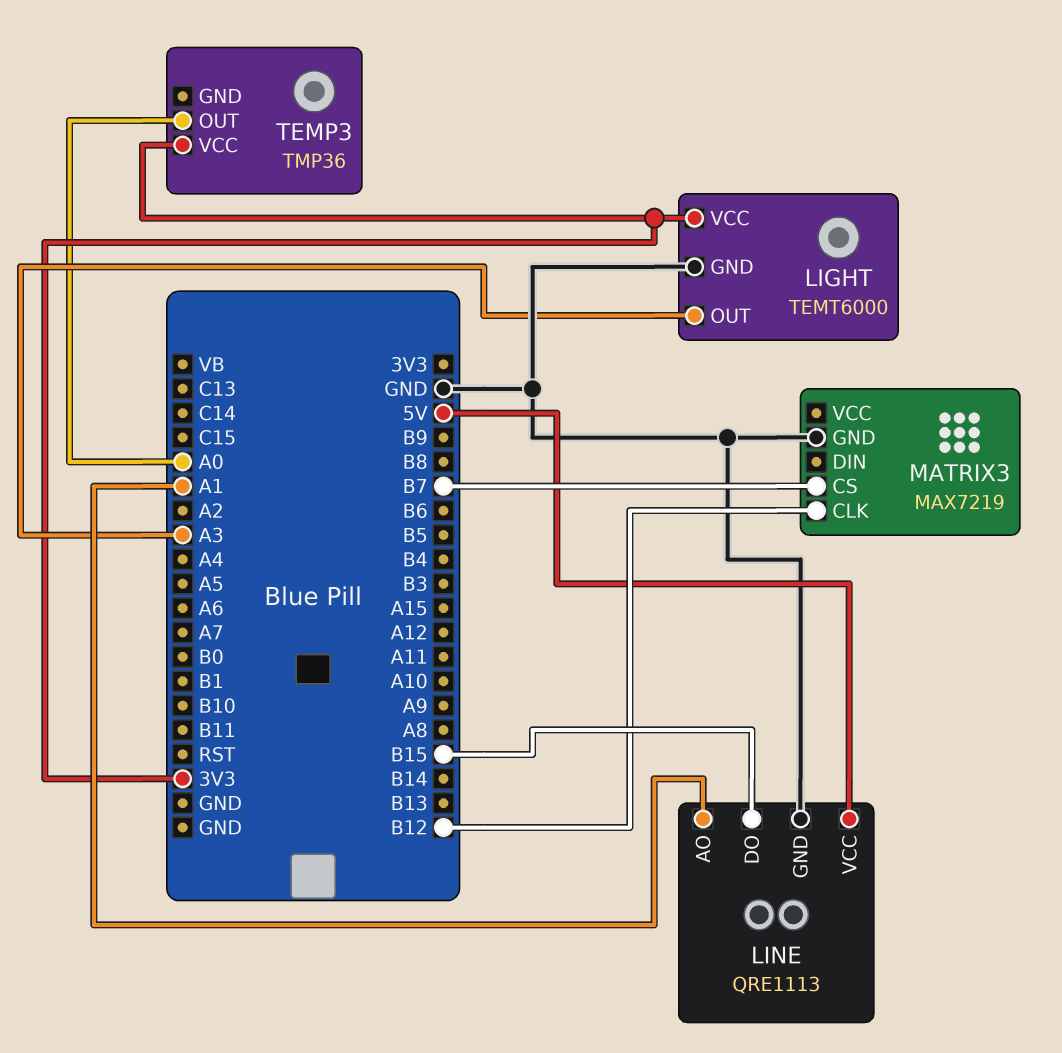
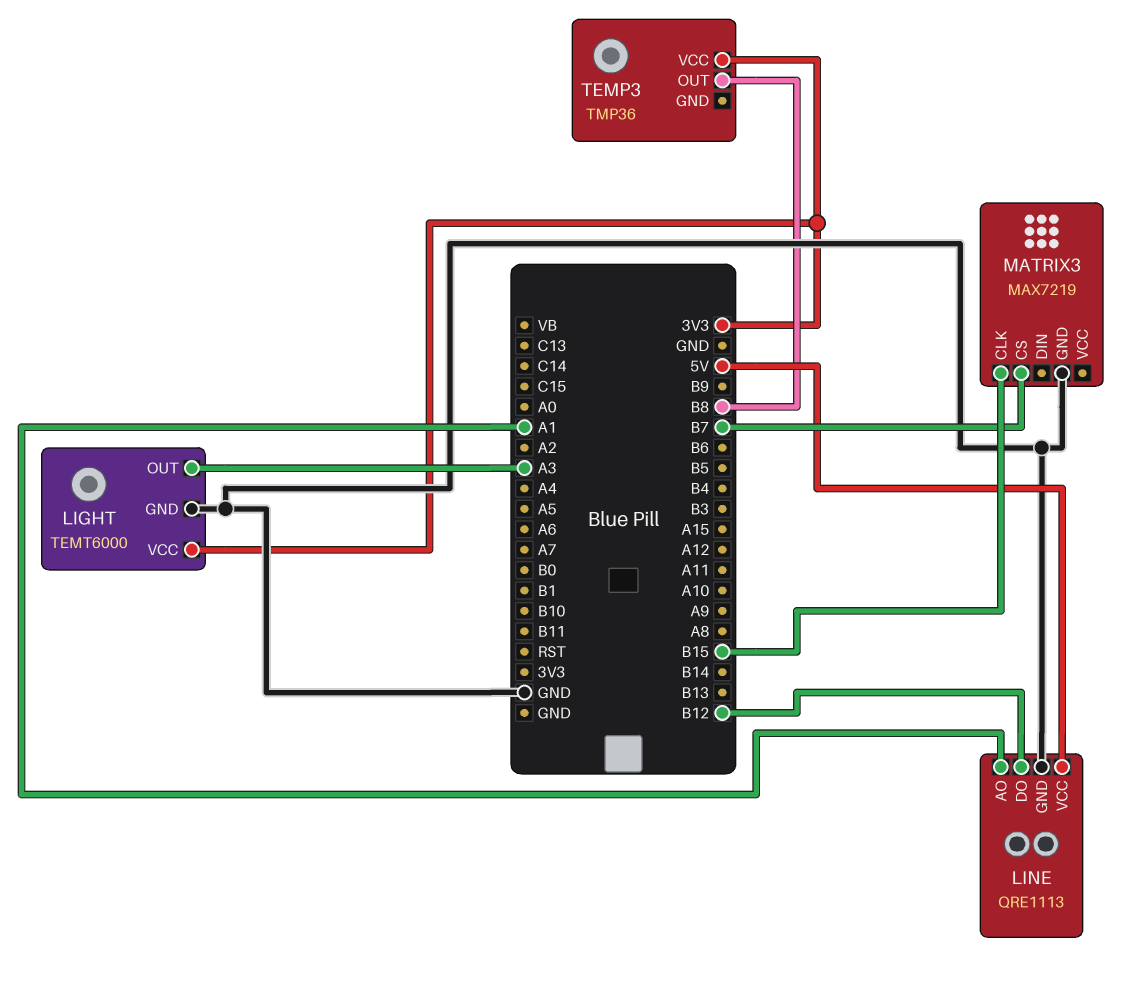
LINE pin DO: B15 -> B12
MATRIX3 pin CLK: B12 -> B15
TEMP3 pin OUT: A0 -> B8

